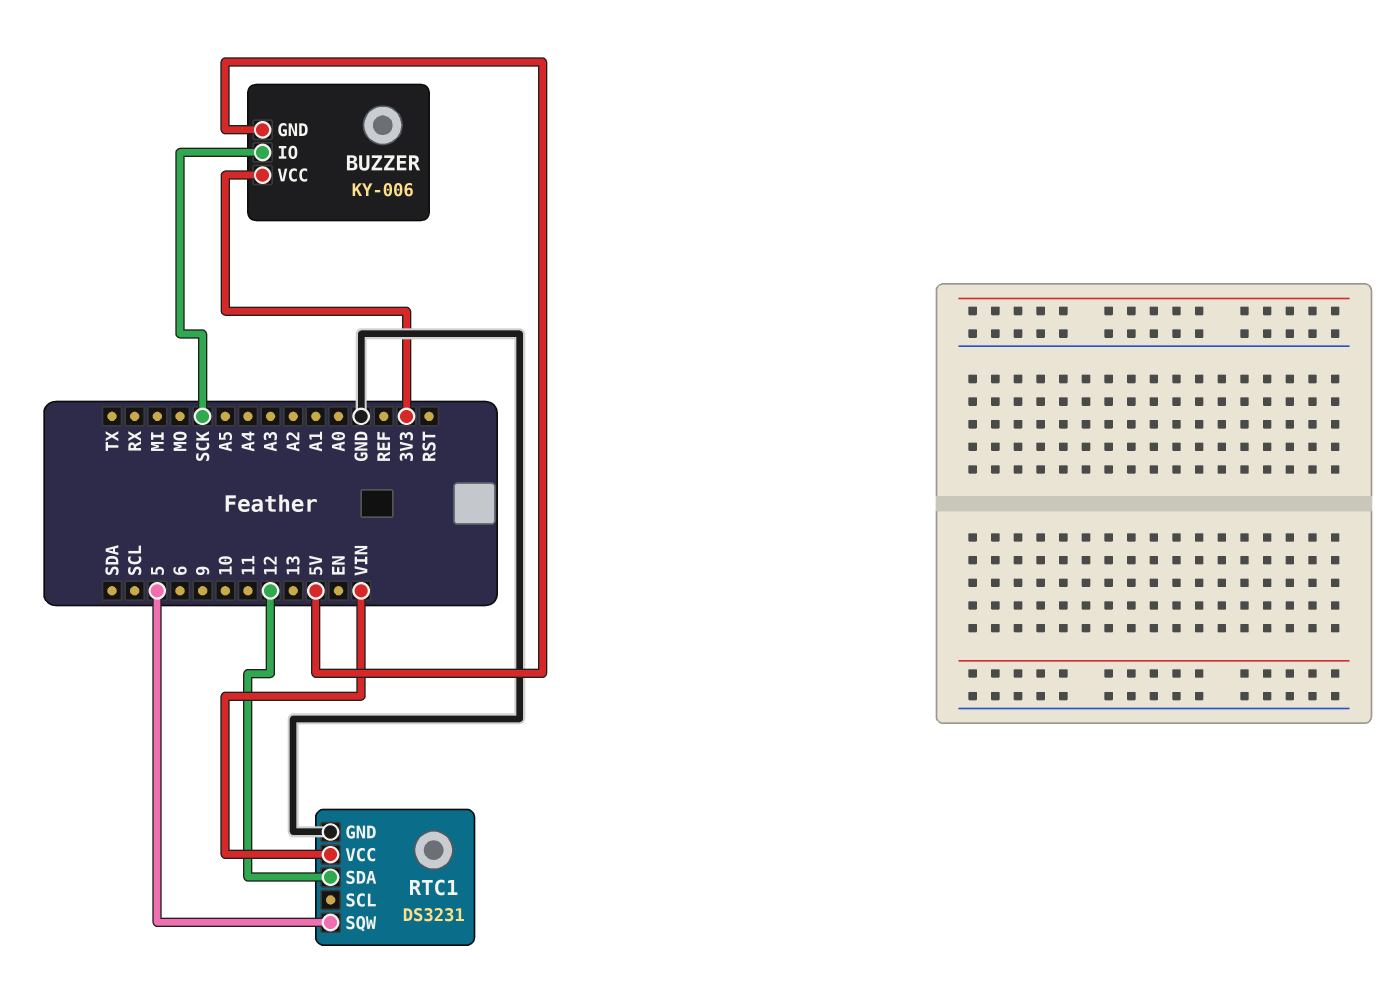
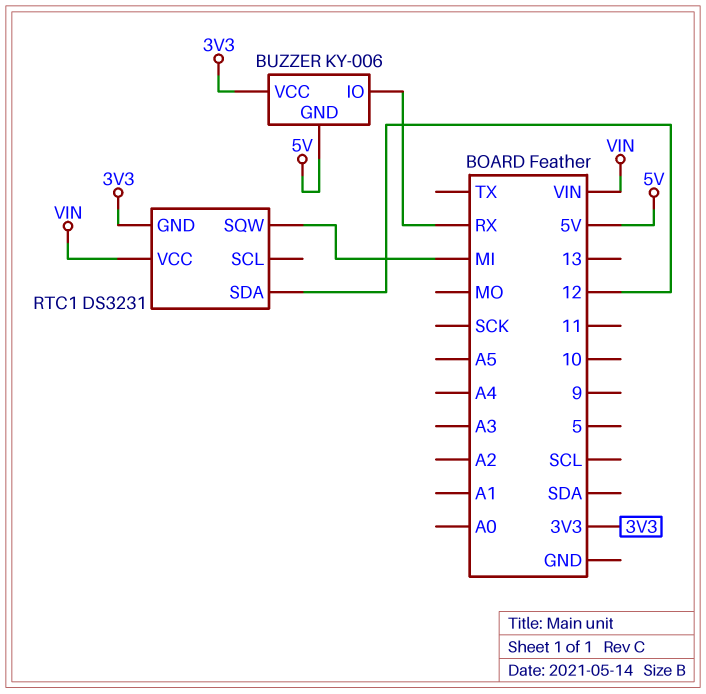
BUZZER pin IO: SCK -> RX
RTC1 pin GND: GND -> 3V3
RTC1 pin SQW: 5 -> MI

